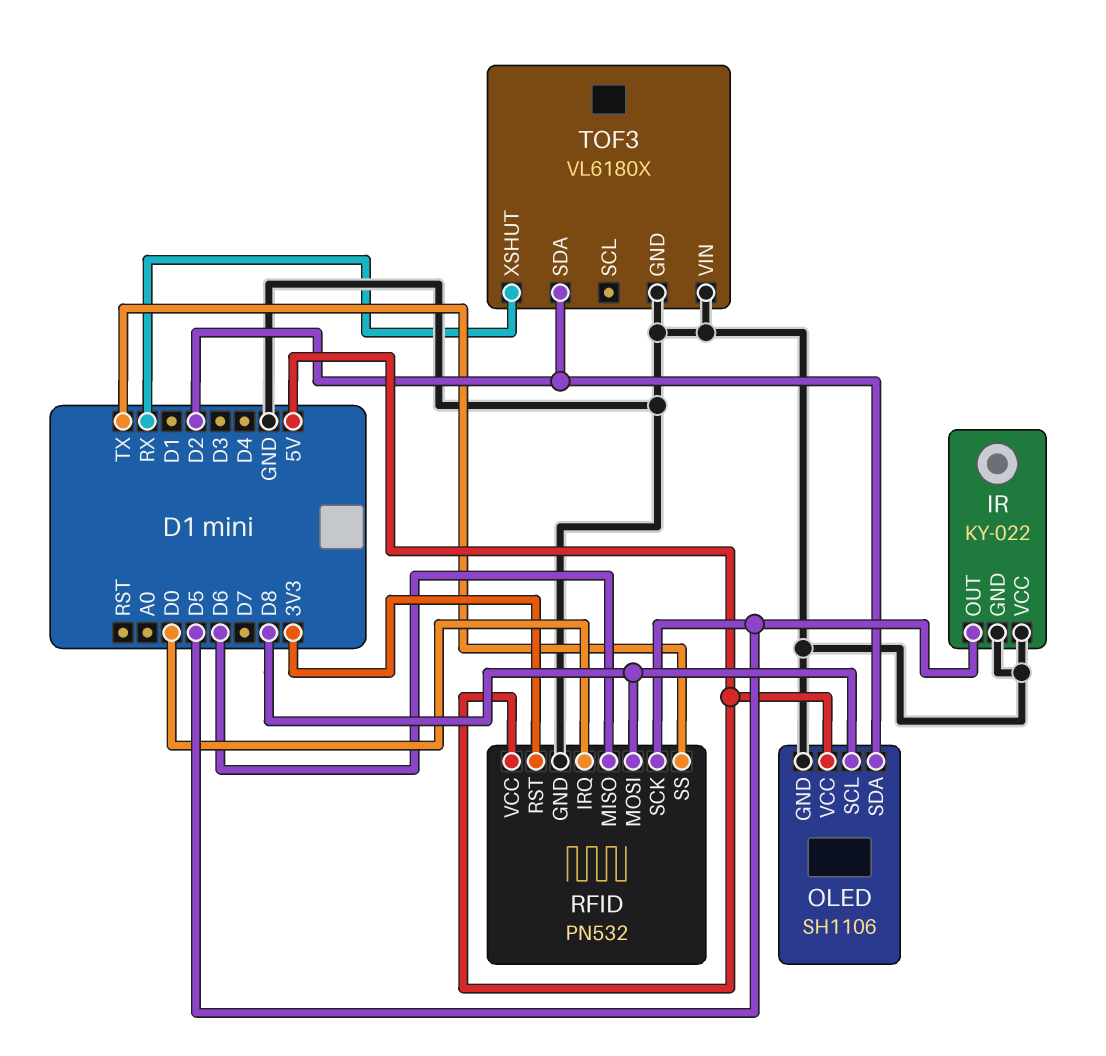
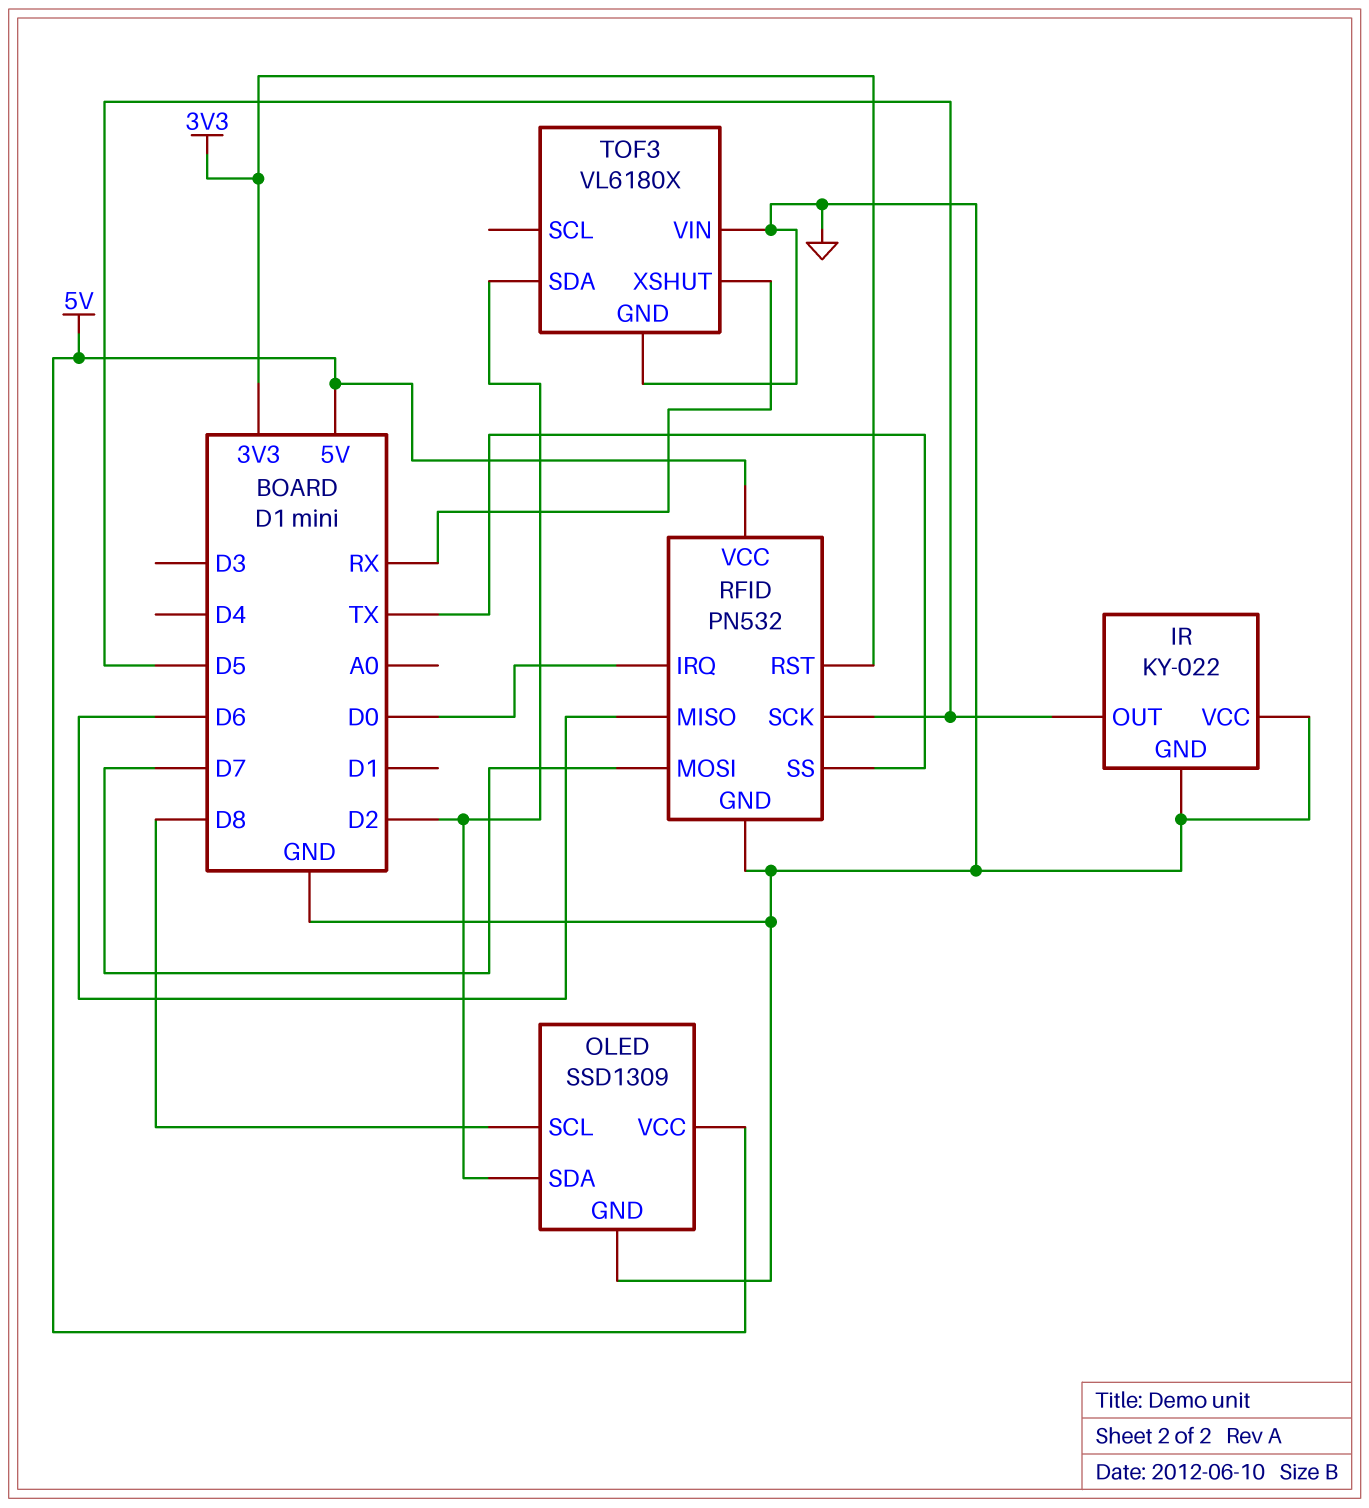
OLED: SH1106 -> SSD1309
RFID pin MOSI: D8 -> D7

